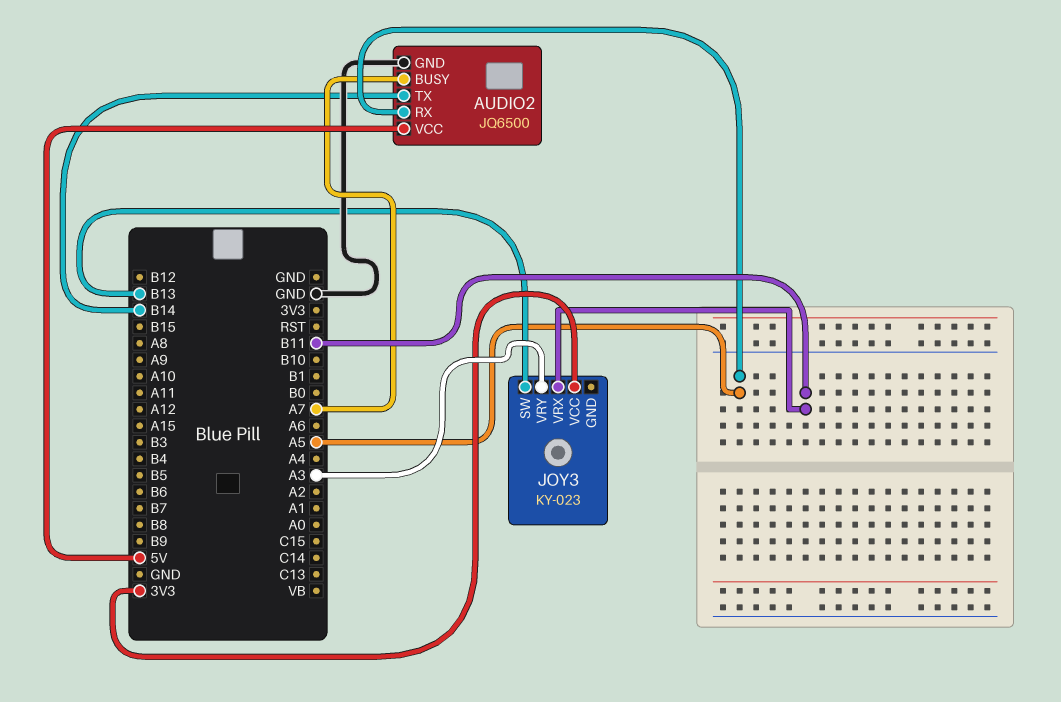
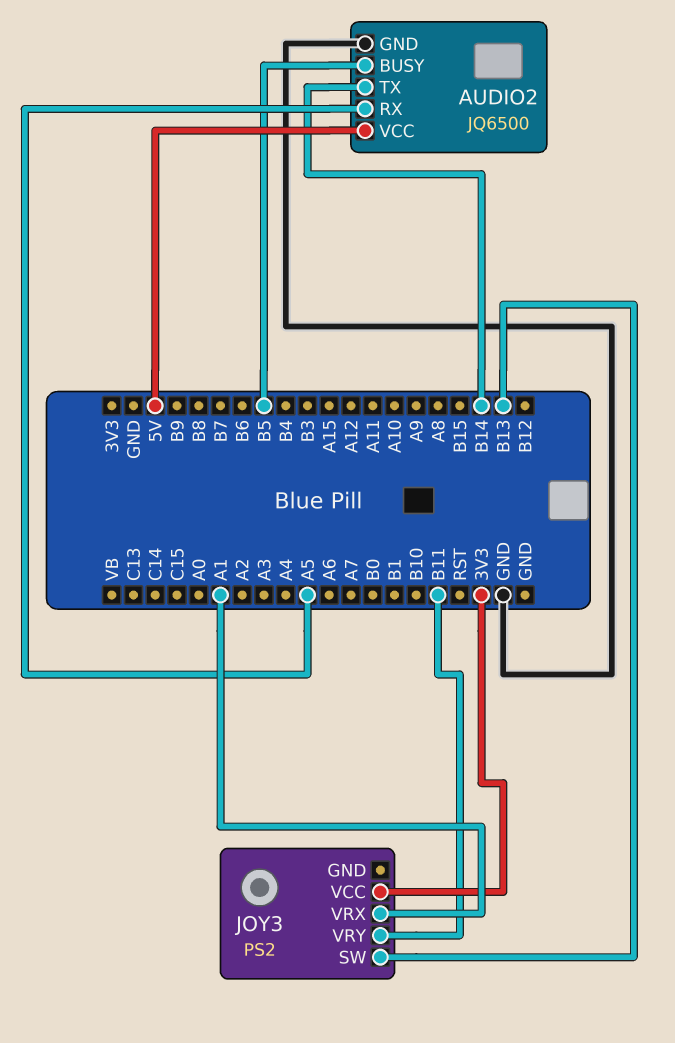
AUDIO2 pin BUSY: A7 -> B5
JOY3: KY-023 -> PS2
JOY3 pin VRX: B11 -> A1
JOY3 pin VRY: A3 -> B11

